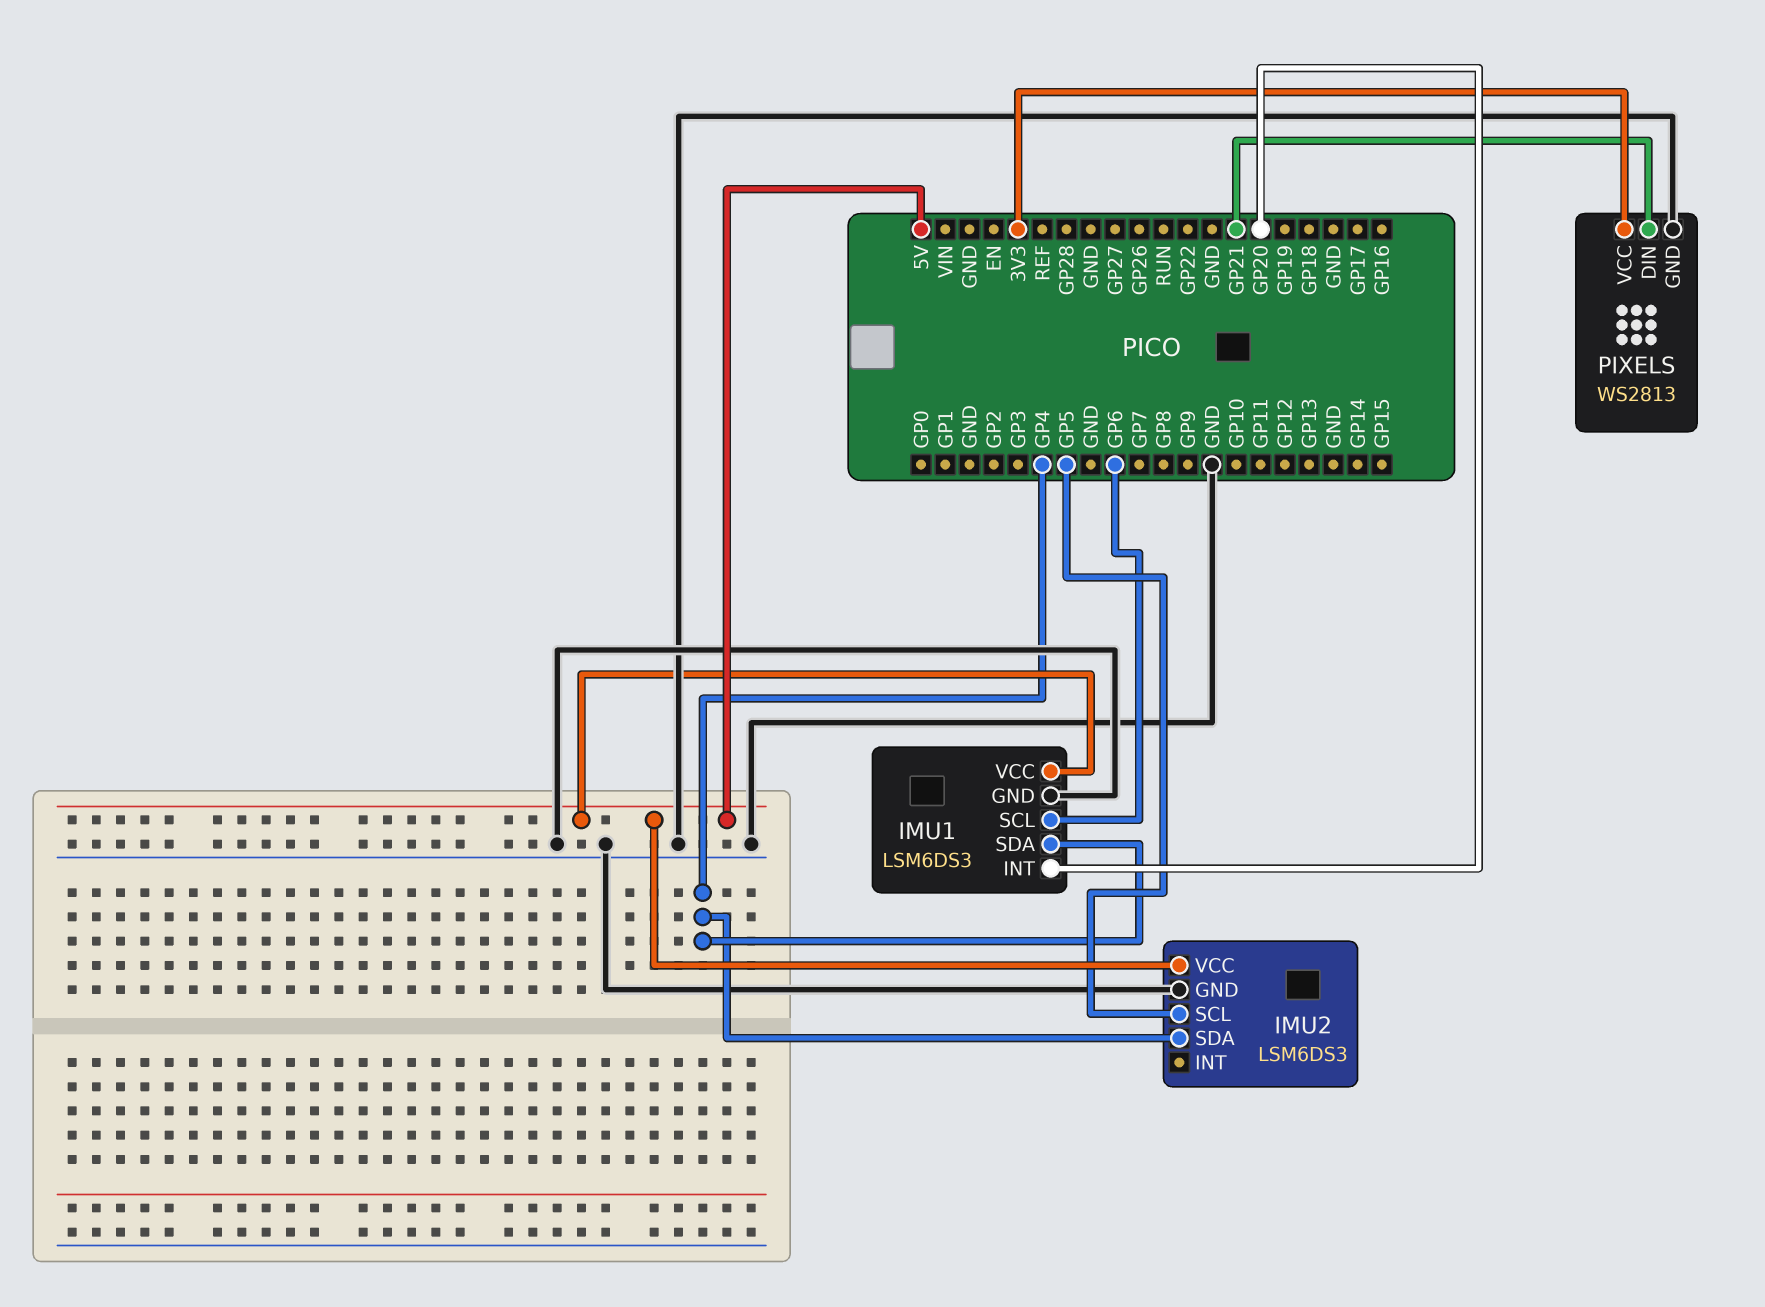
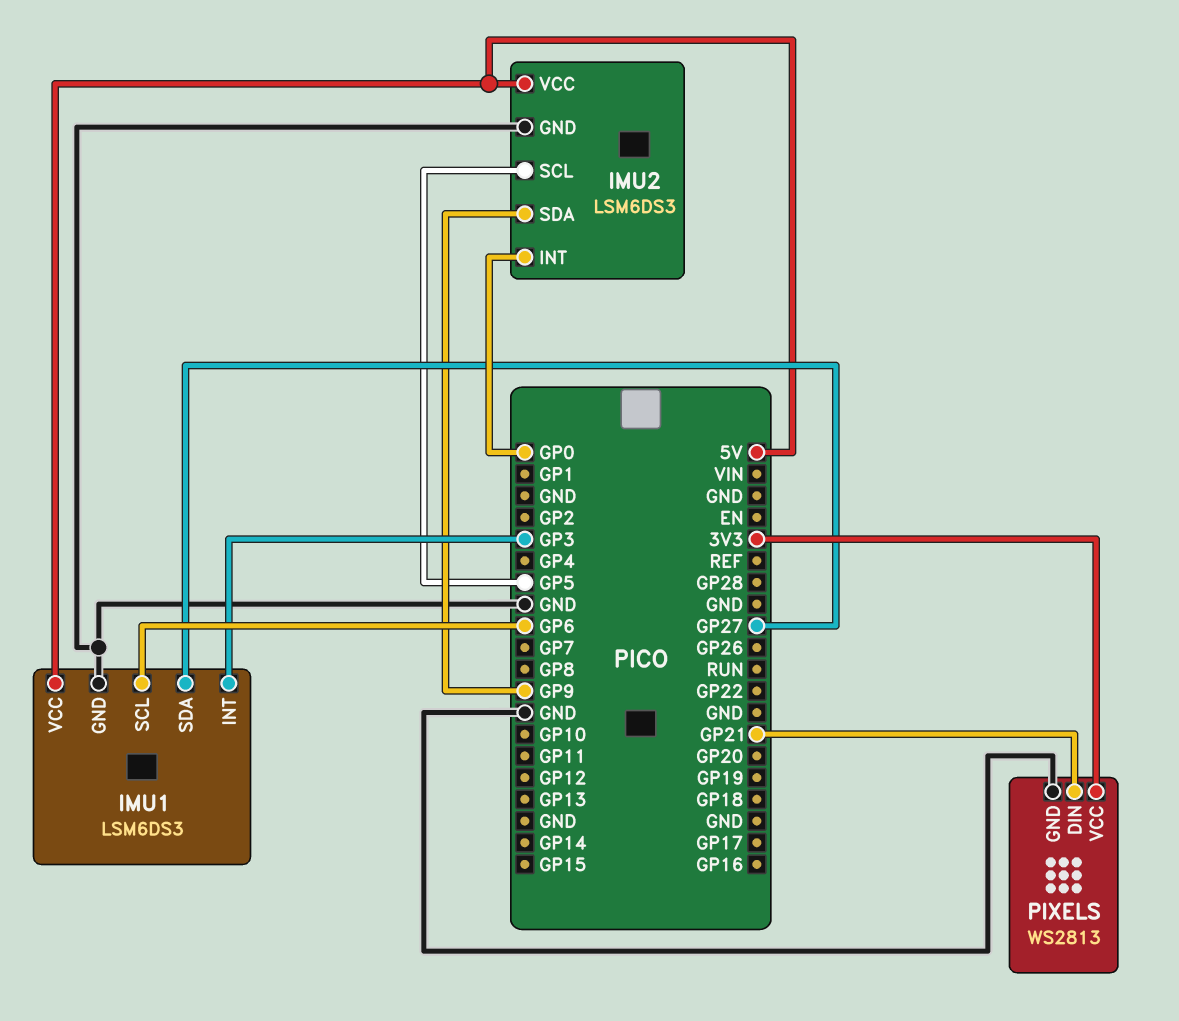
IMU1 pin INT: GP20 -> GP3
IMU1 pin SDA: GP4 -> GP27
IMU2 pin INT: none -> GP0
IMU2 pin SDA: GP4 -> GP9

